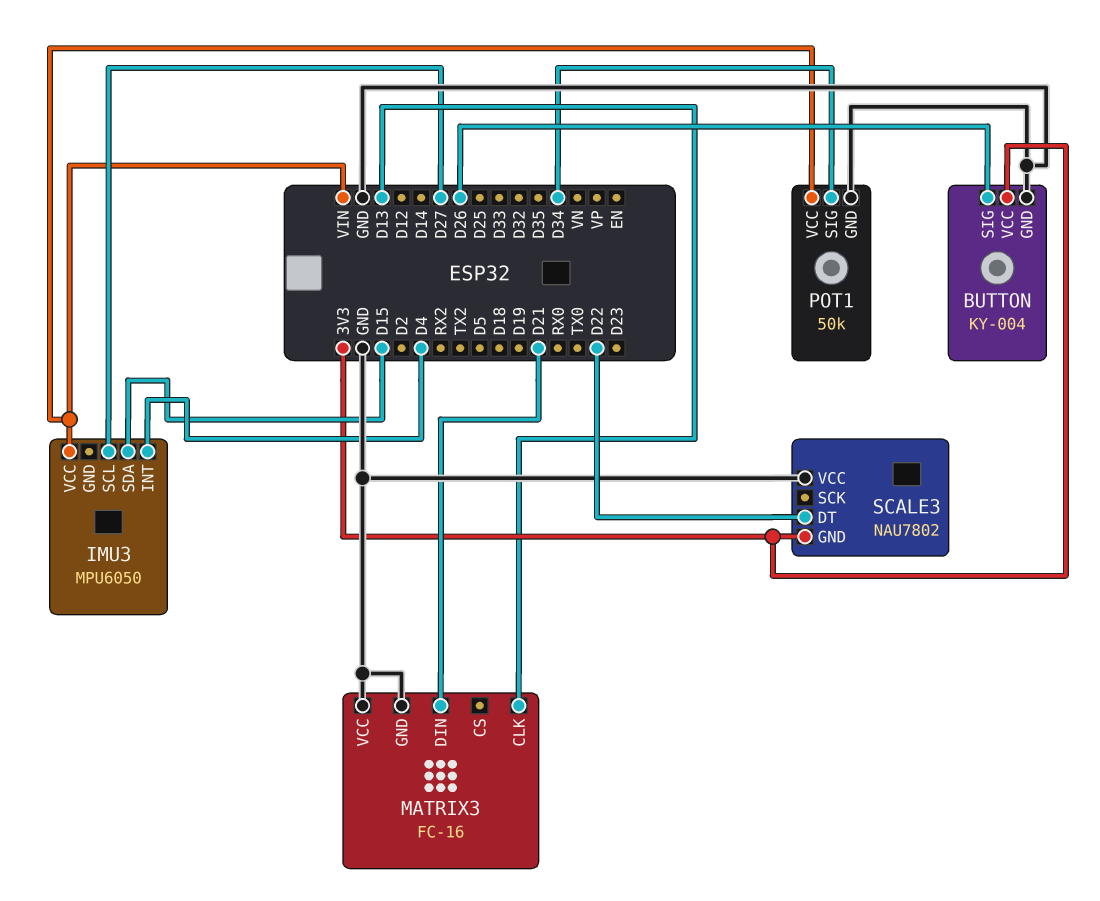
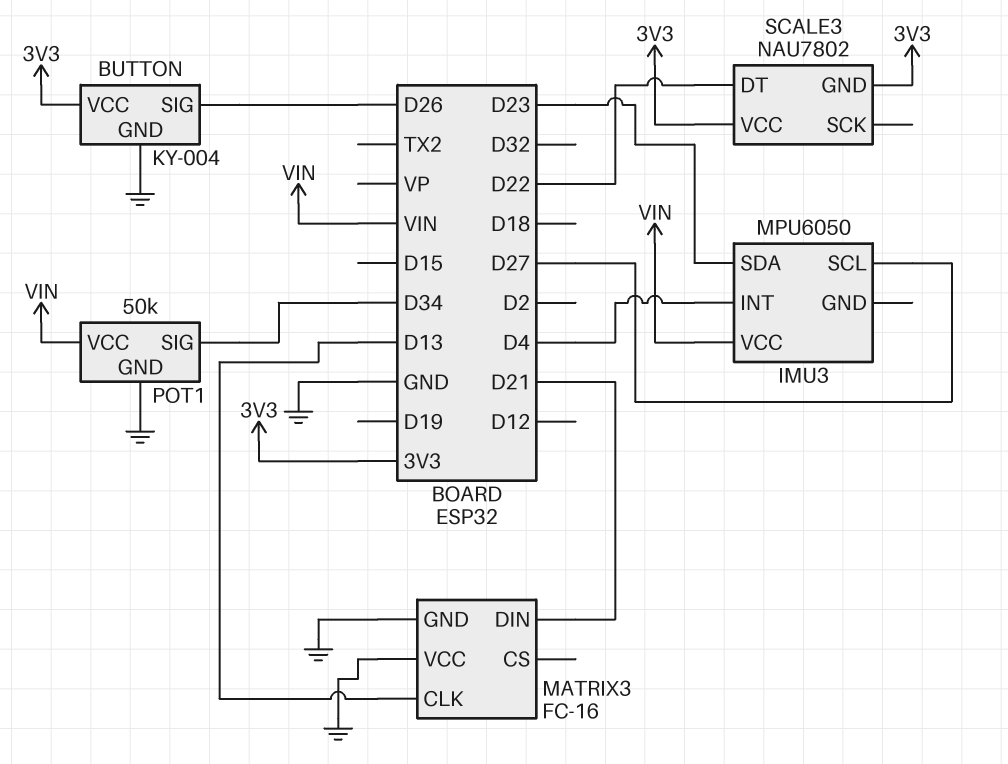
IMU3 pin SDA: D15 -> D23
SCALE3 pin VCC: GND -> 3V3

